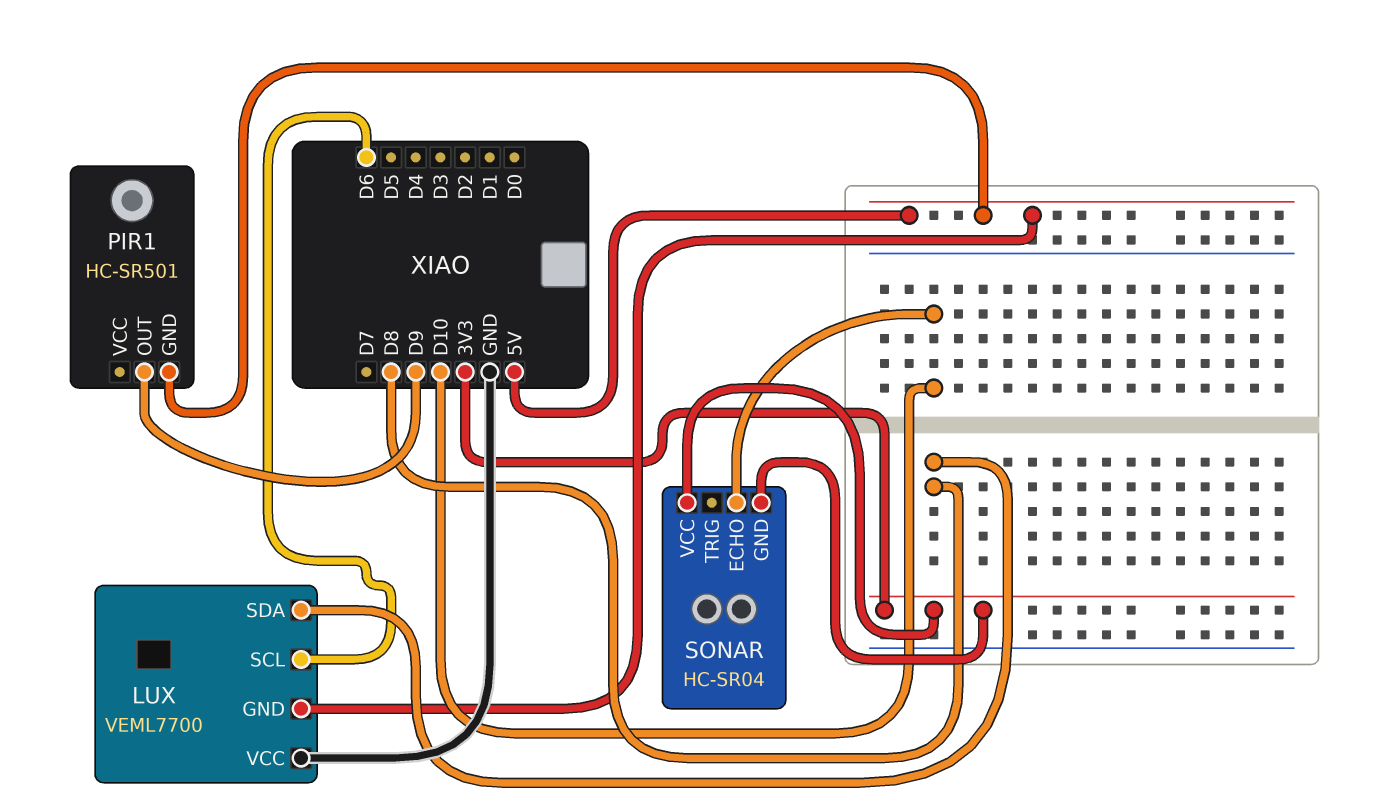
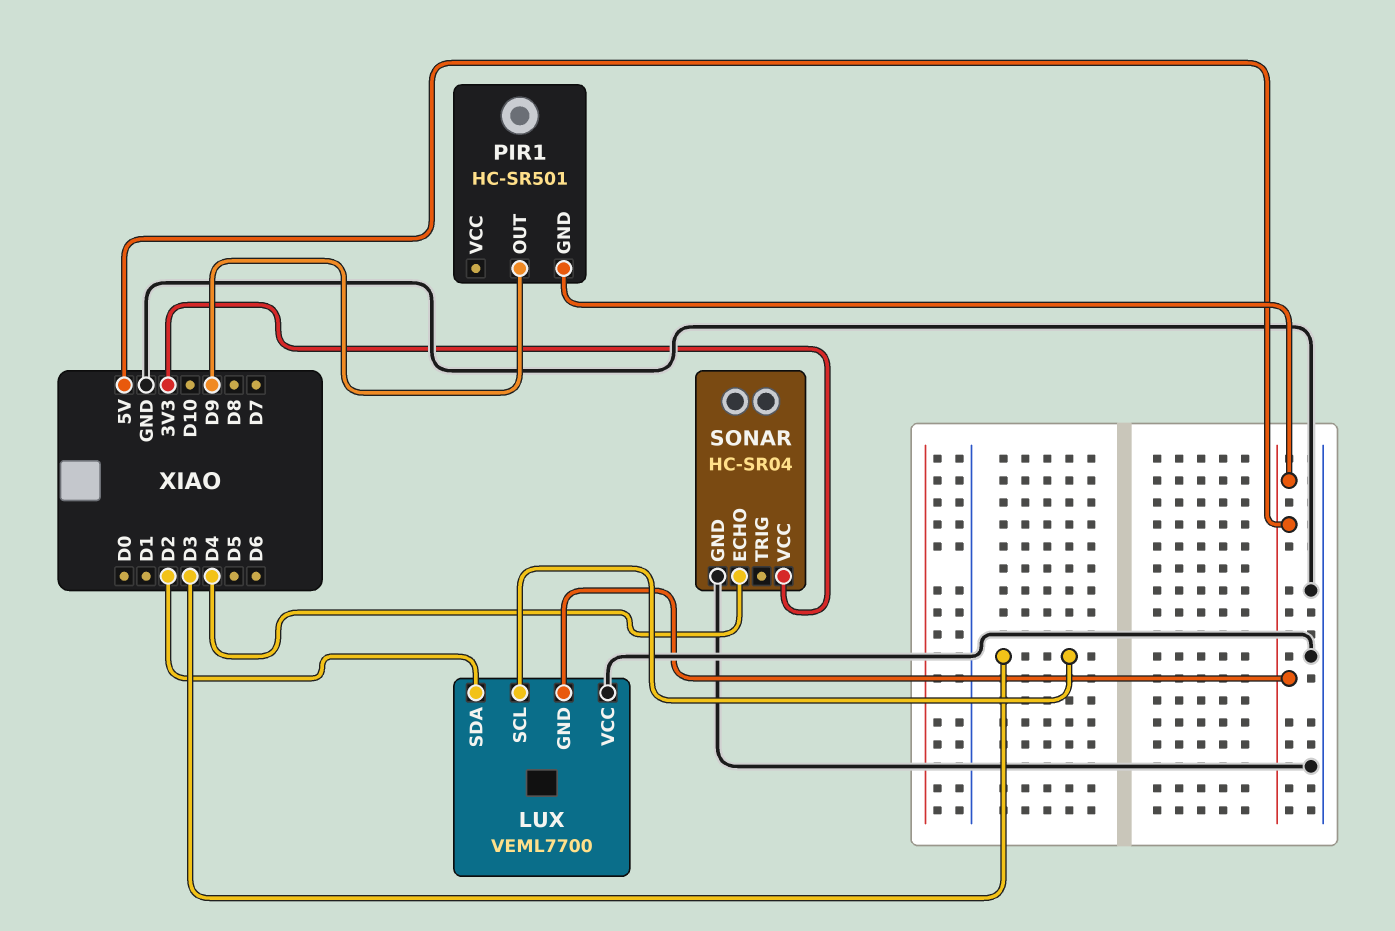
LUX pin SCL: D6 -> D3
LUX pin SDA: D8 -> D2
SONAR pin ECHO: D10 -> D4
SONAR pin GND: 3V3 -> GND

